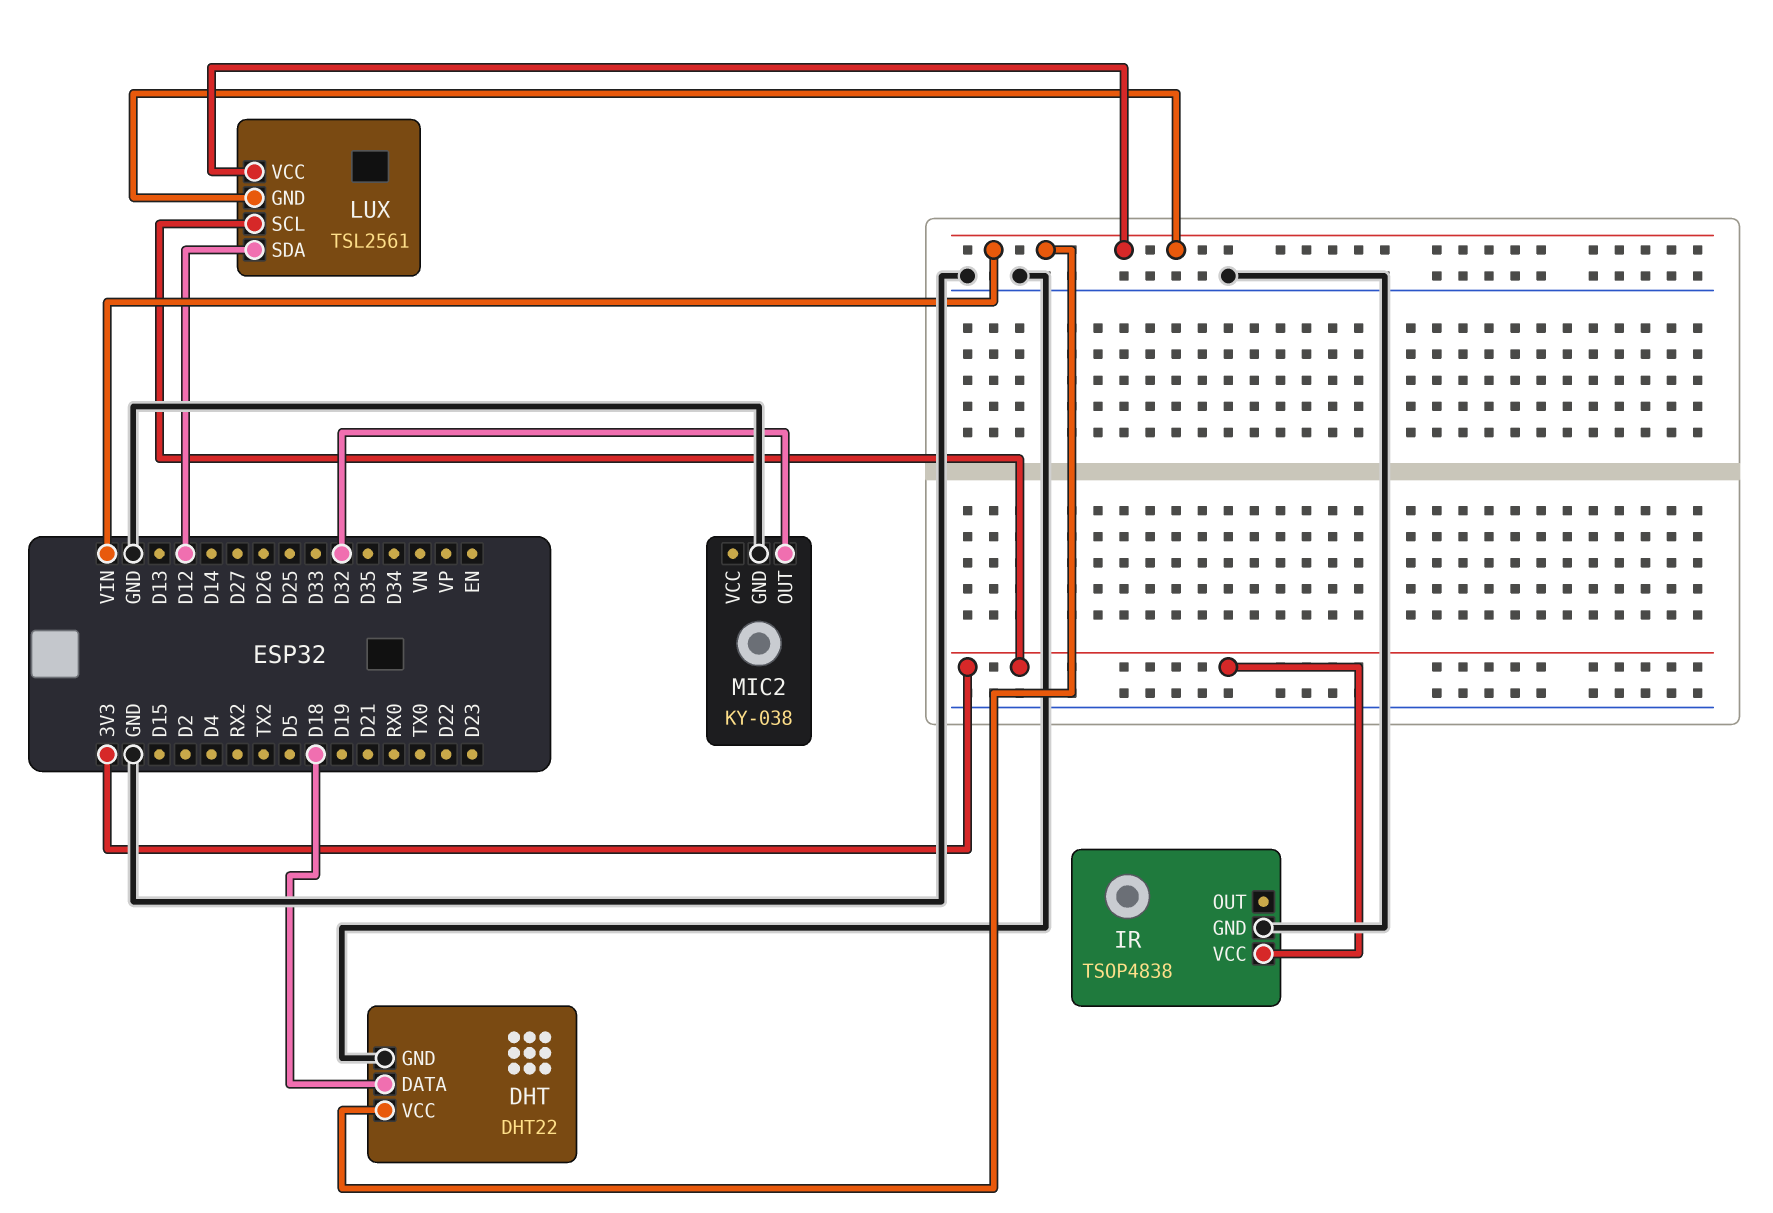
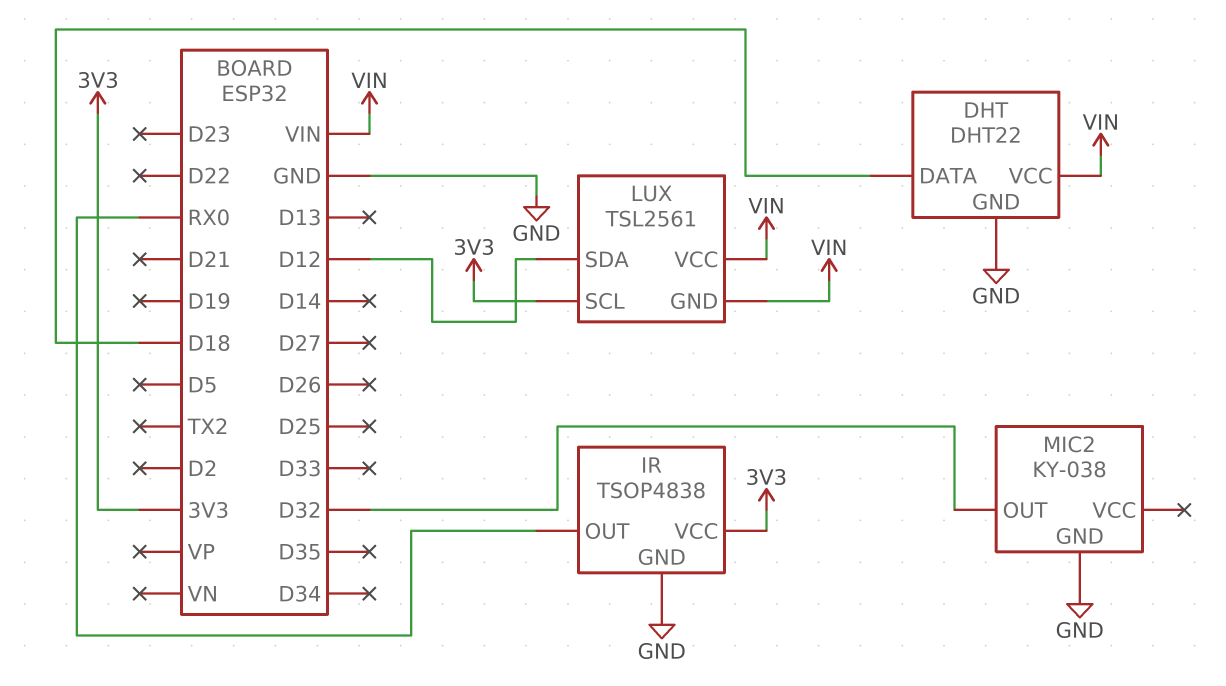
IR pin OUT: none -> RX0

